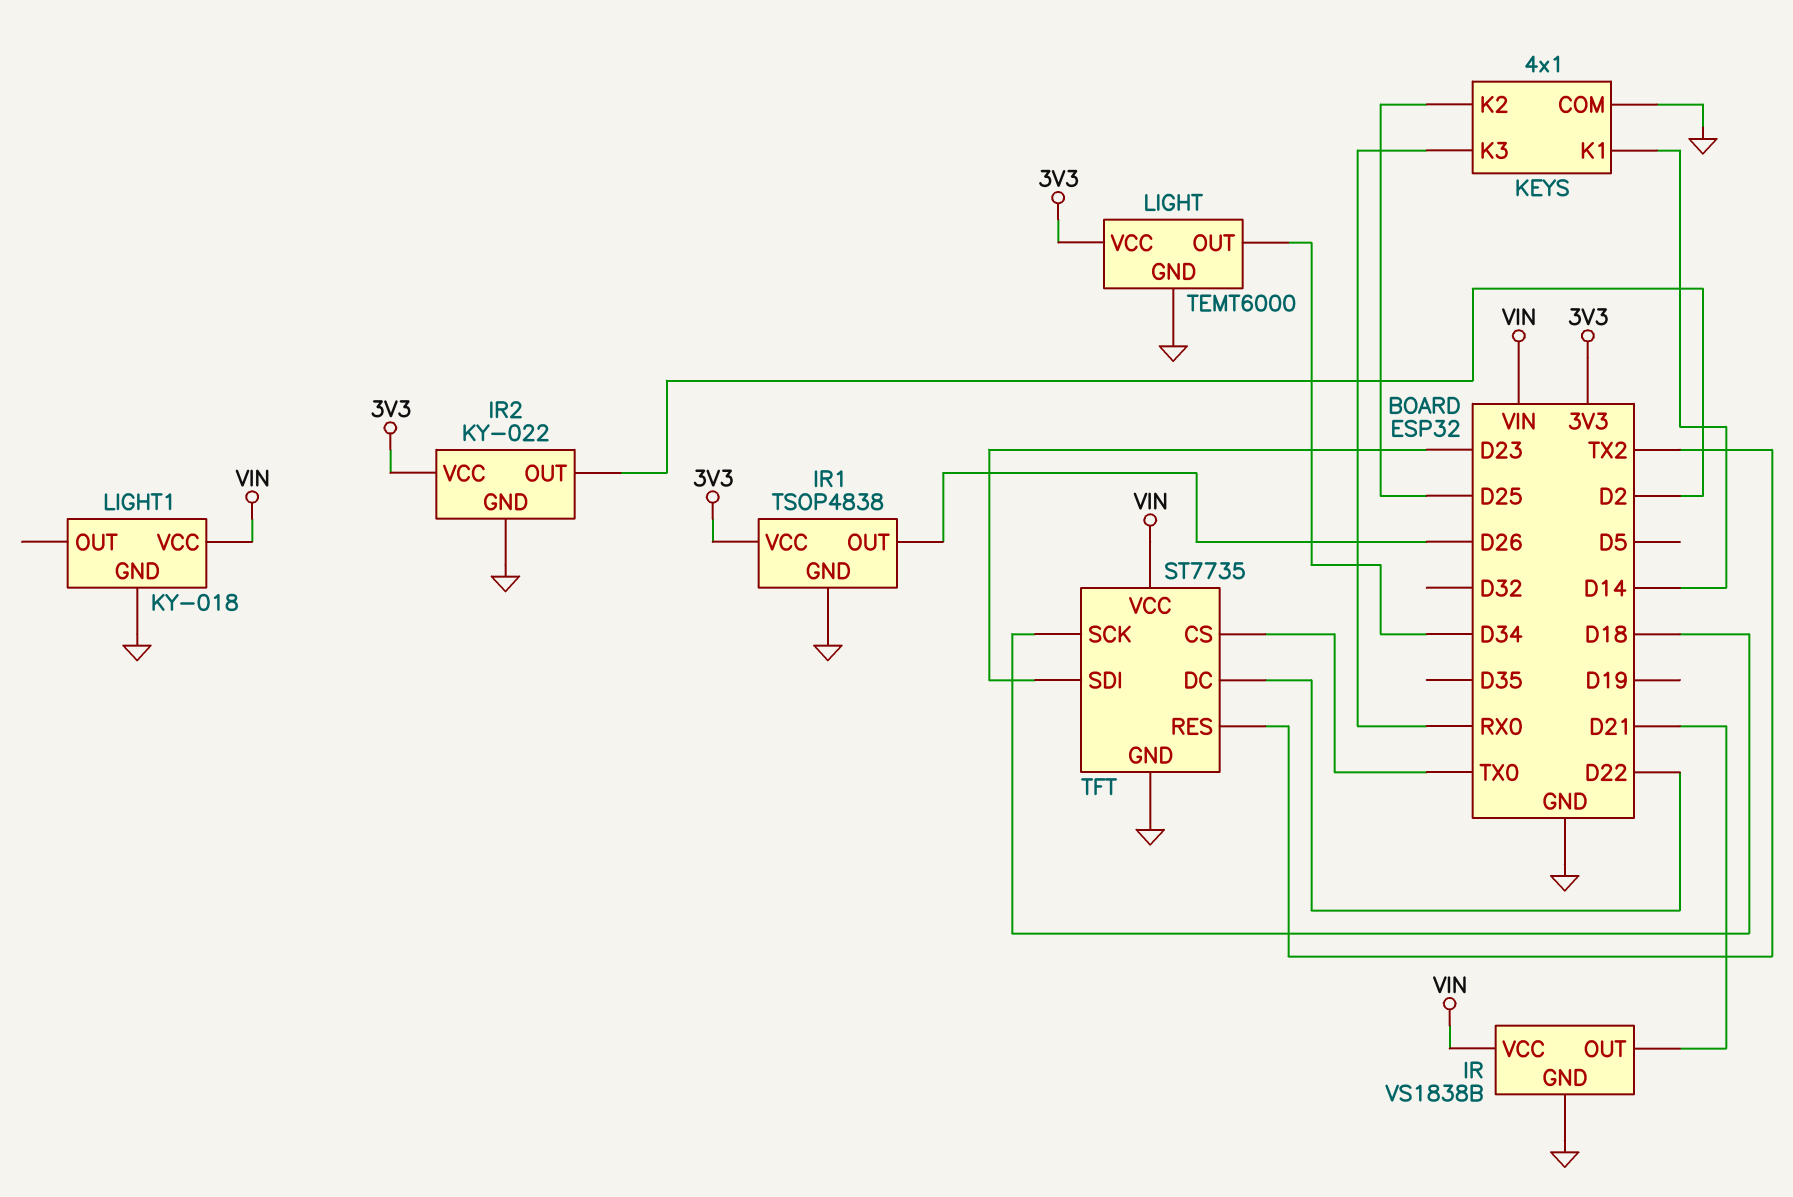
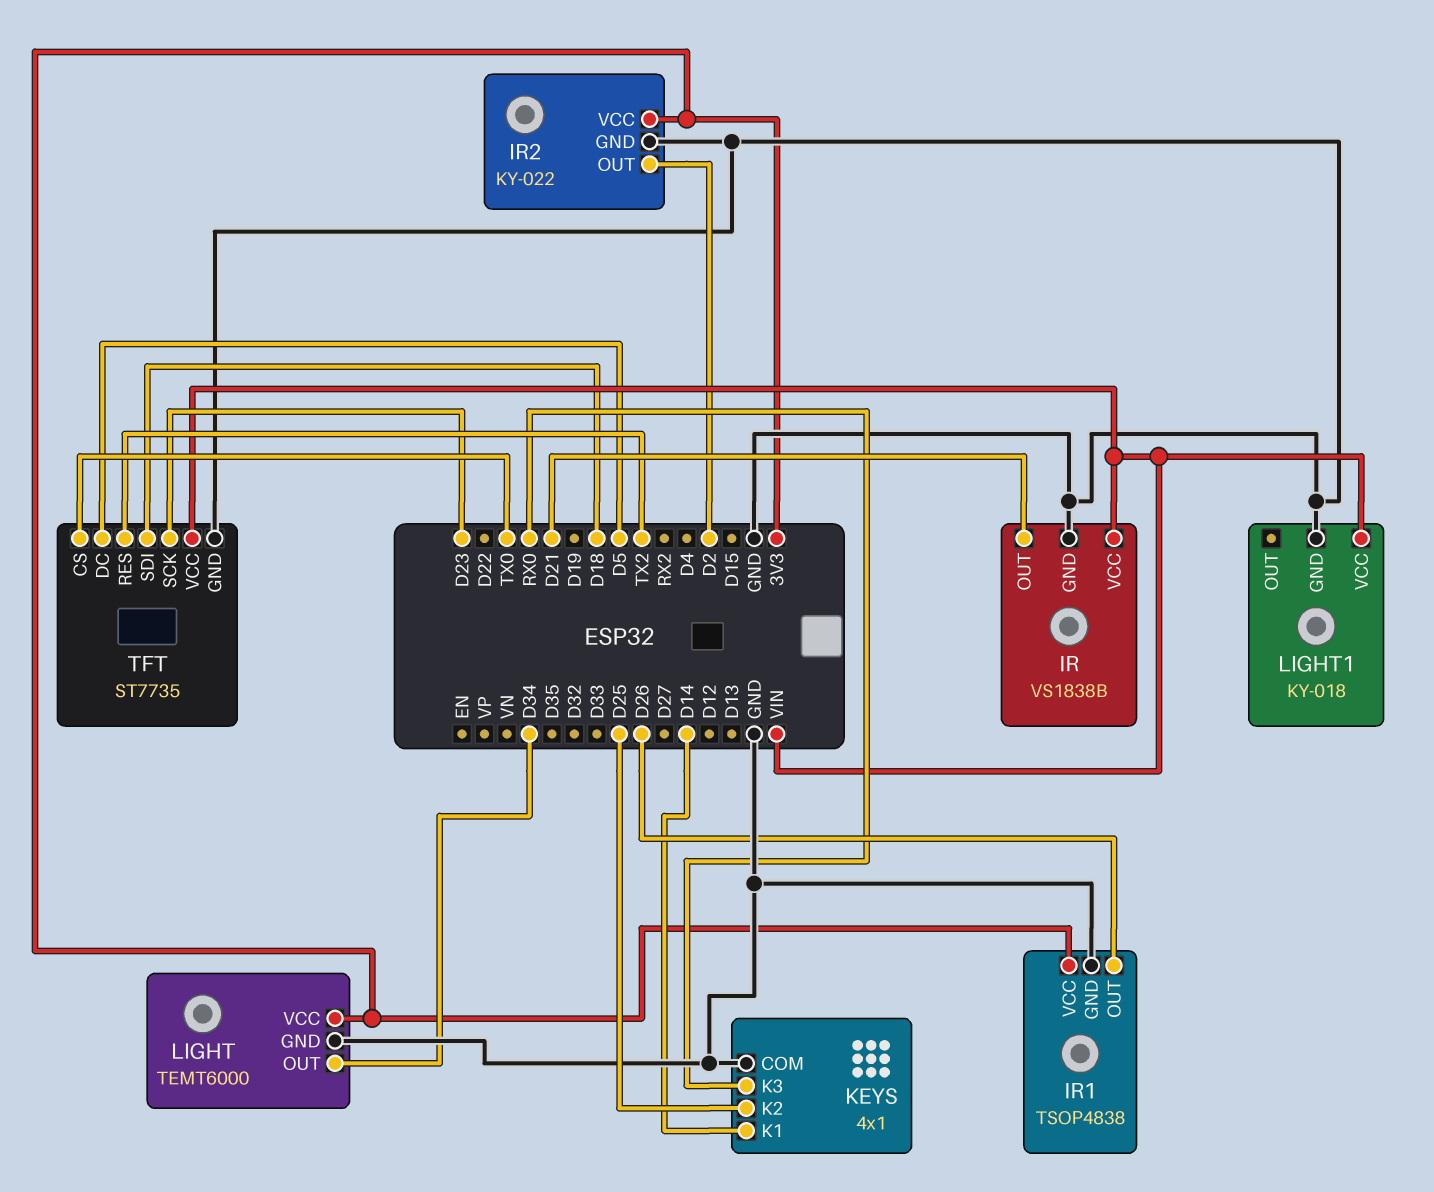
TFT pin DC: D22 -> D5
TFT pin SCK: D18 -> D23
TFT pin SDI: D23 -> D18

